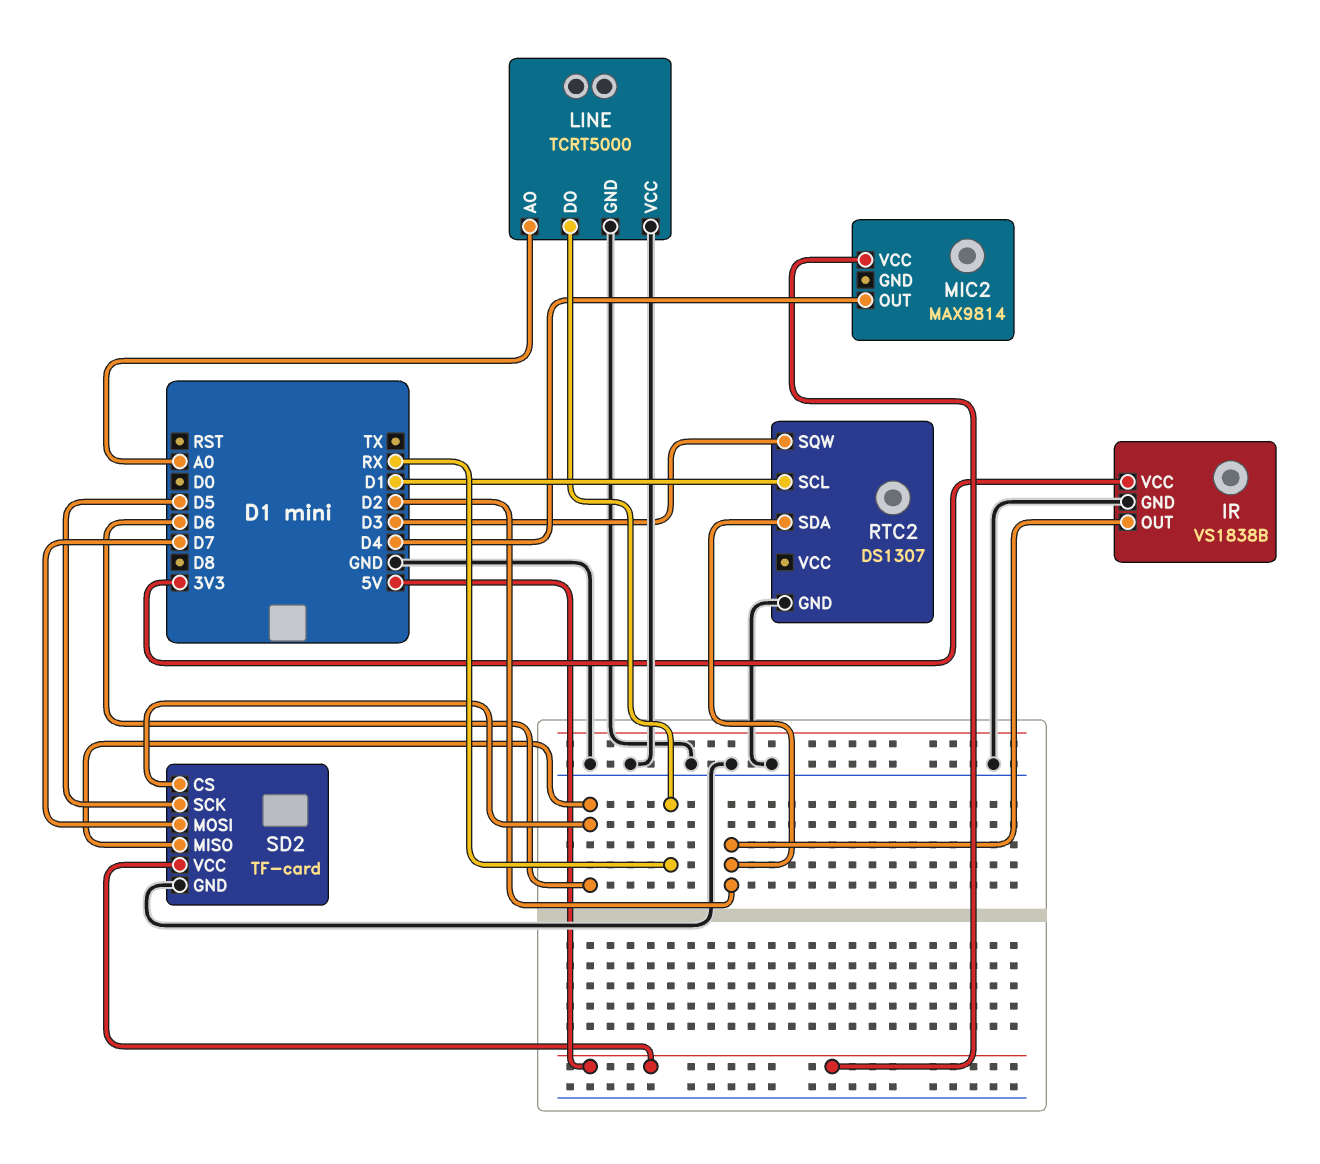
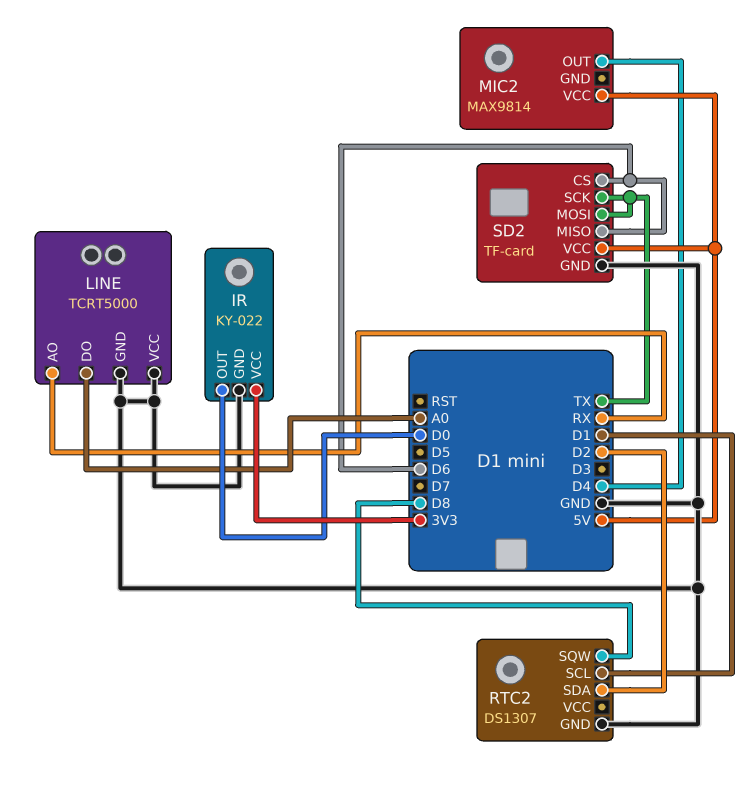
IR: VS1838B -> KY-022
IR pin OUT: D2 -> D0
LINE pin AO: A0 -> RX
LINE pin DO: RX -> A0
RTC2 pin SQW: D3 -> D8
SD2 pin MOSI: D7 -> TX
SD2 pin SCK: D5 -> TX

